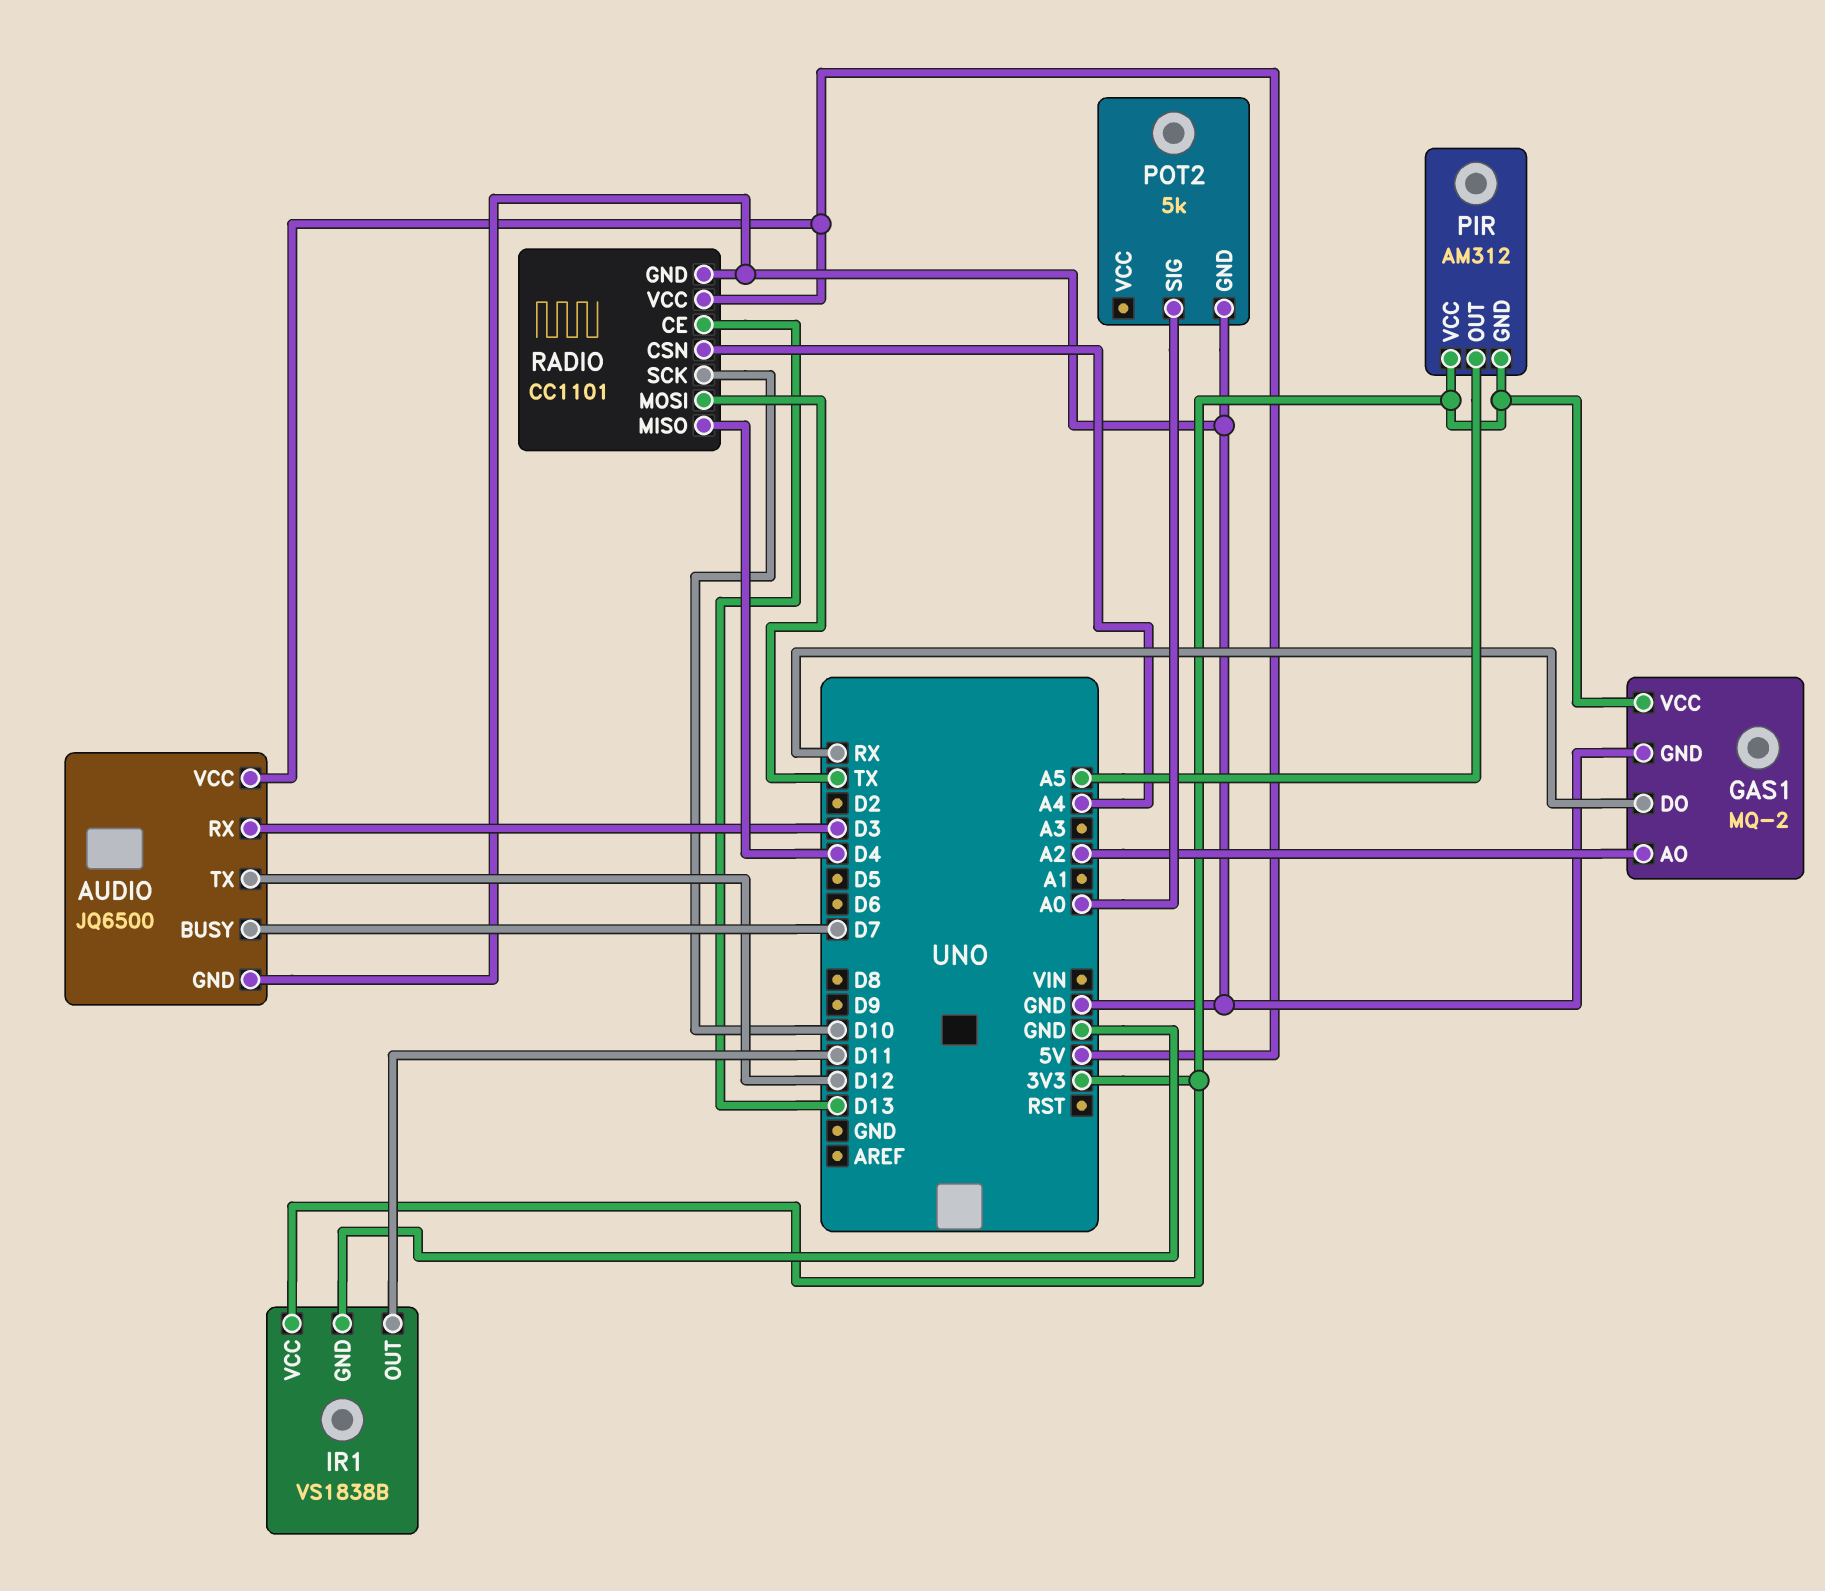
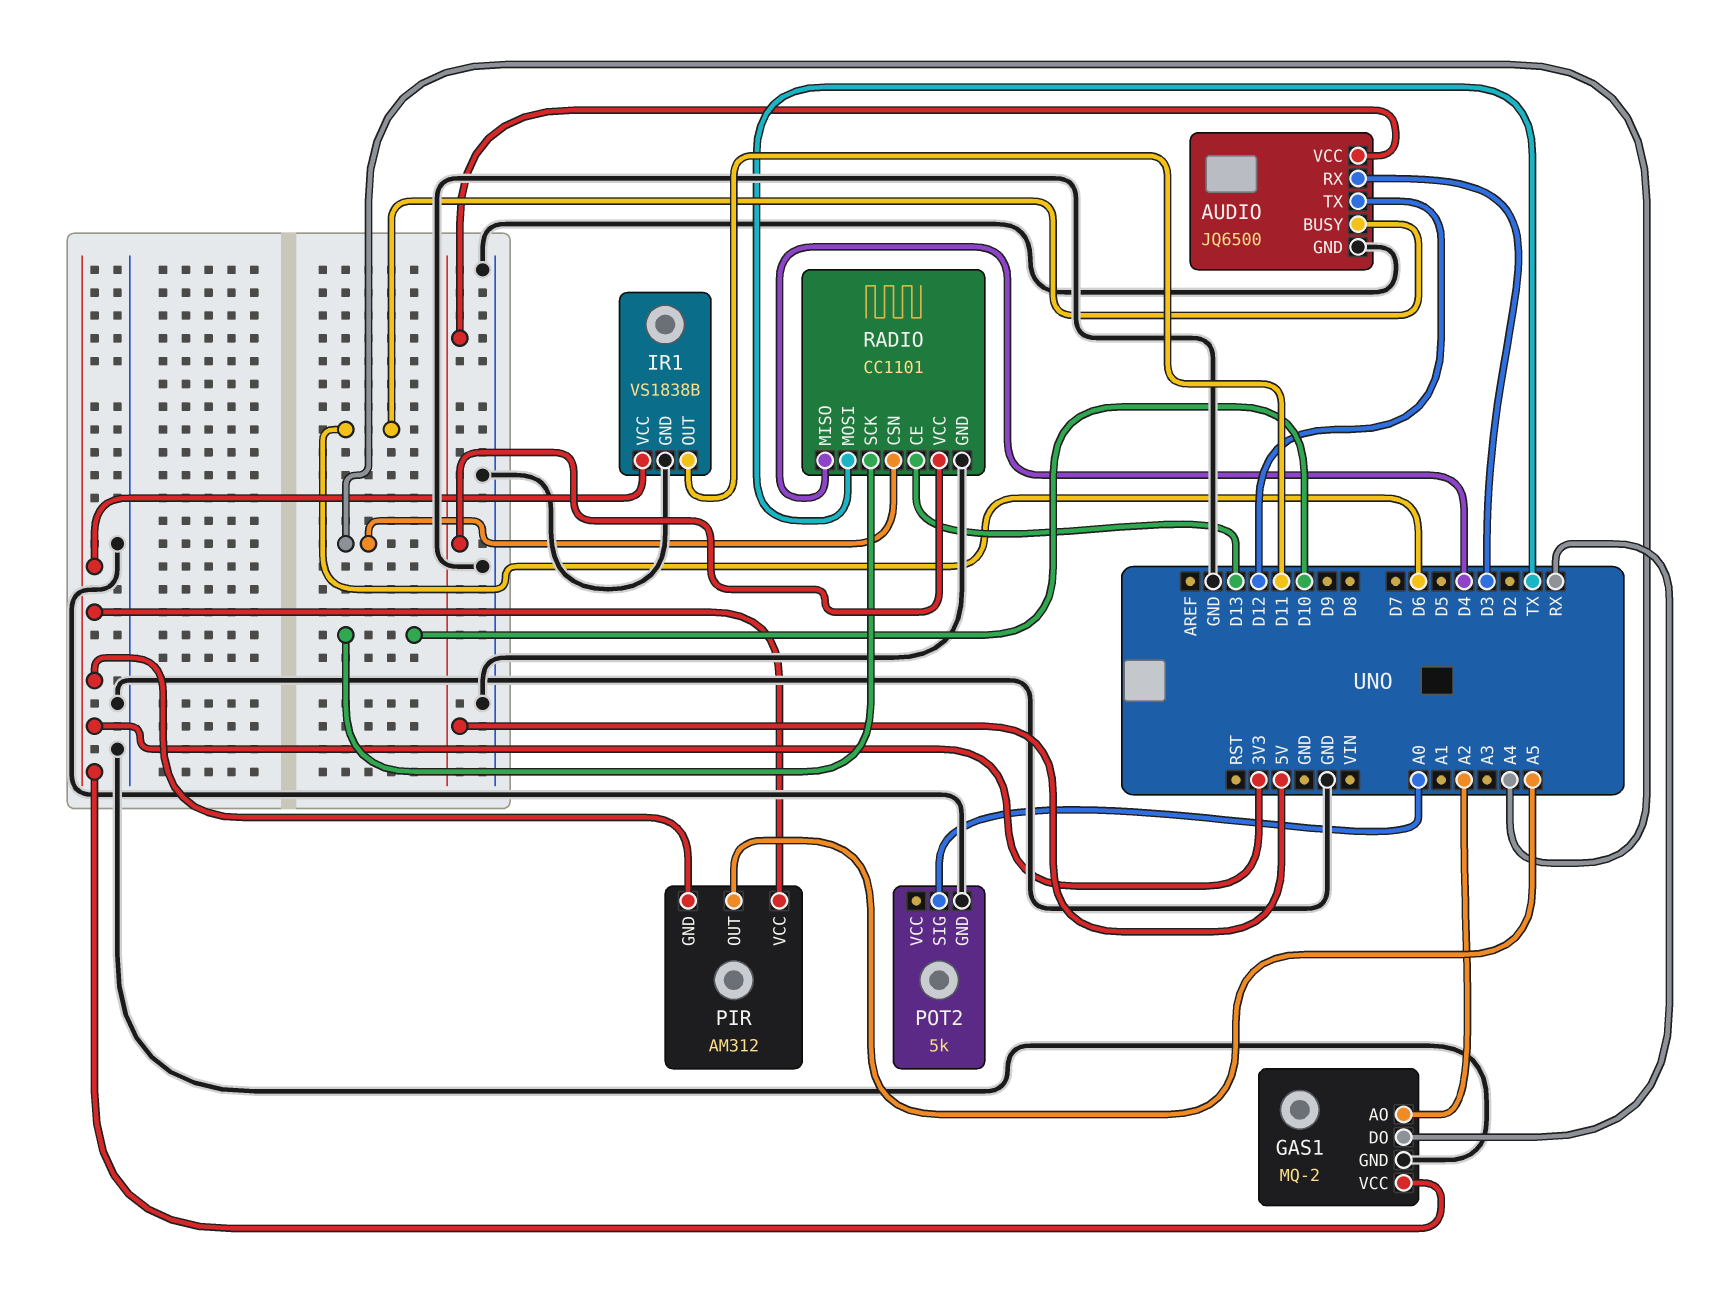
AUDIO pin BUSY: D7 -> D6

